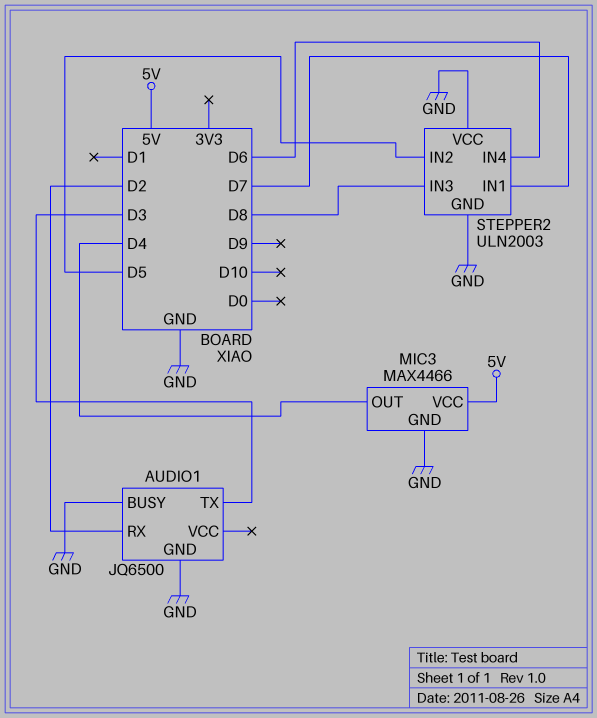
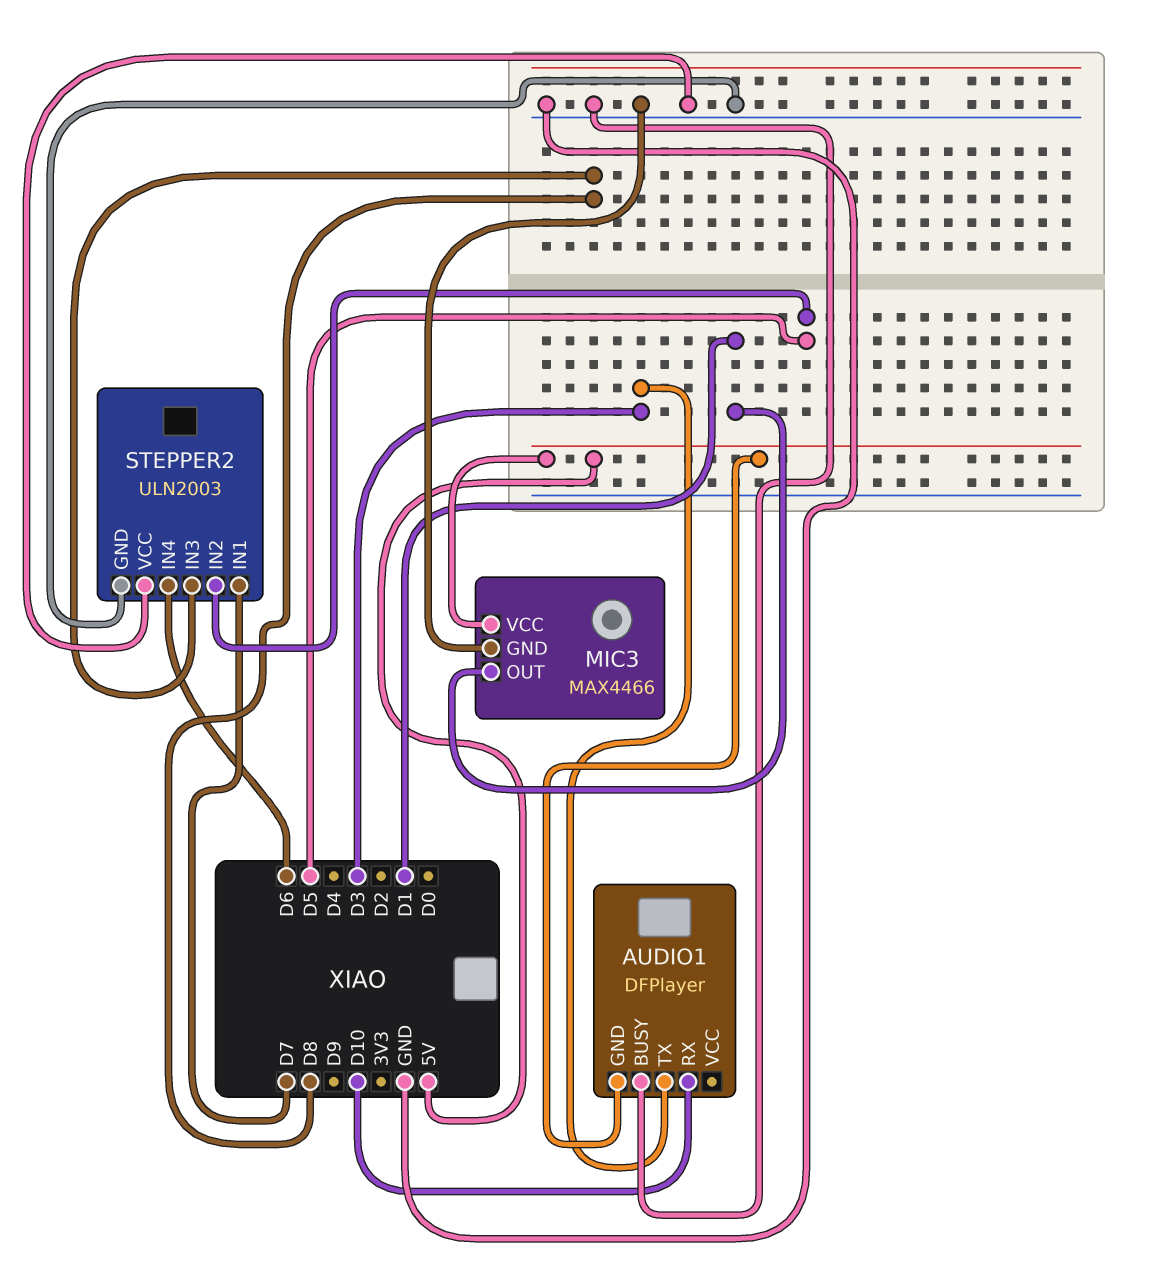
AUDIO1: JQ6500 -> DFPlayer
AUDIO1 pin GND: GND -> 5V
AUDIO1 pin RX: D2 -> D10
MIC3 pin OUT: D4 -> D1

